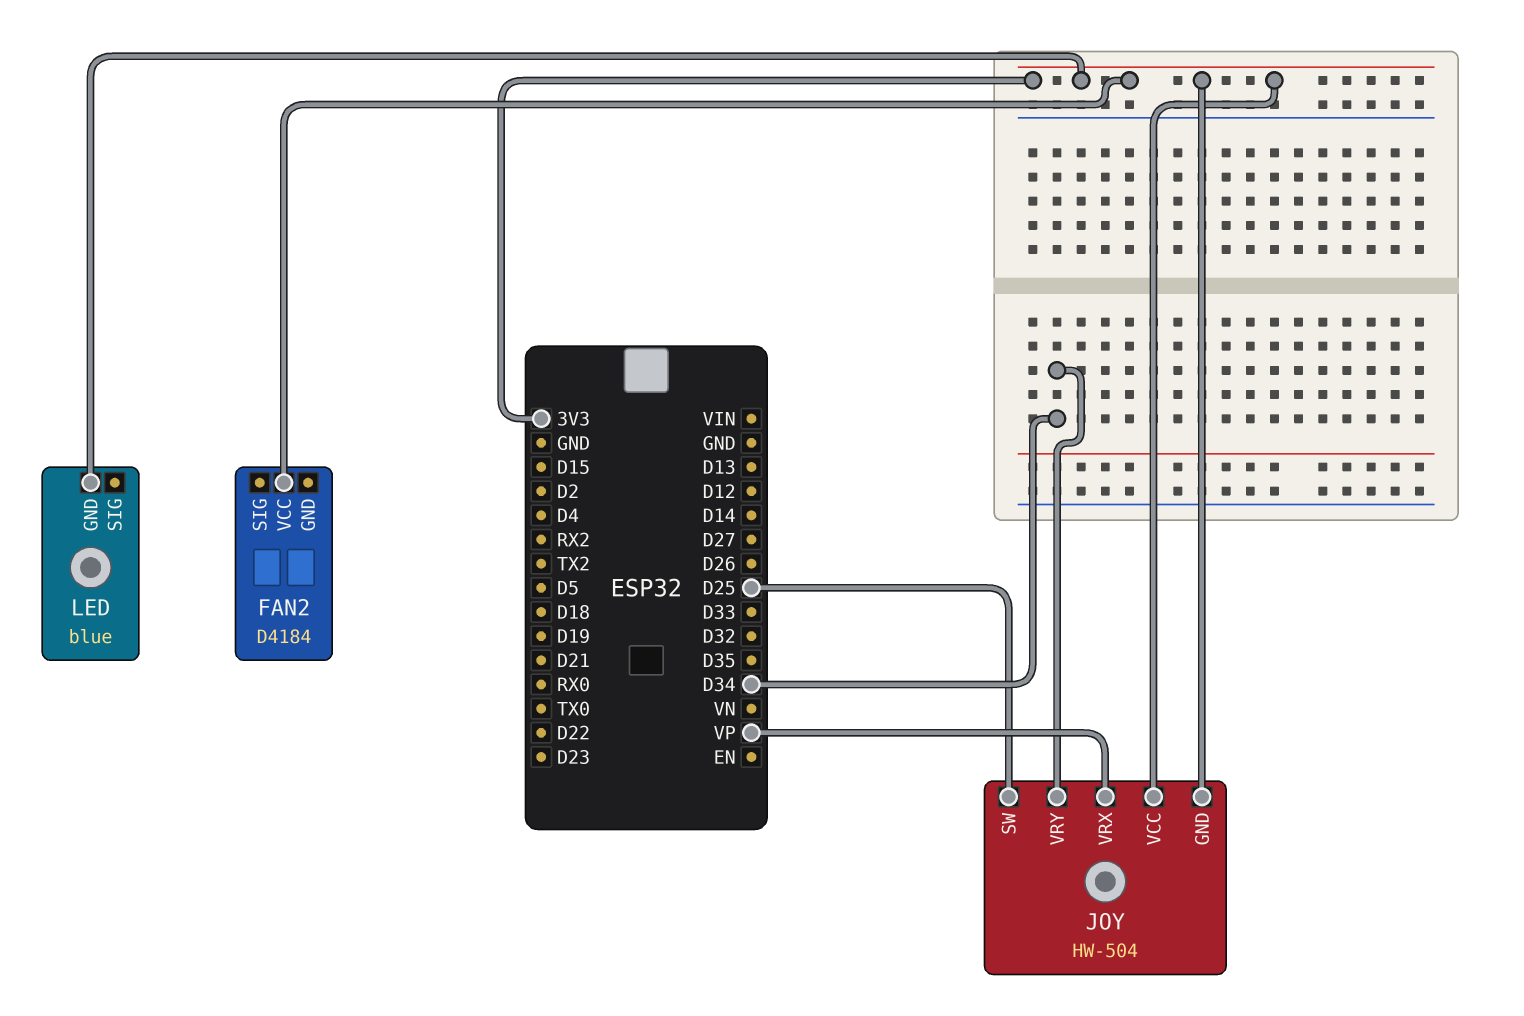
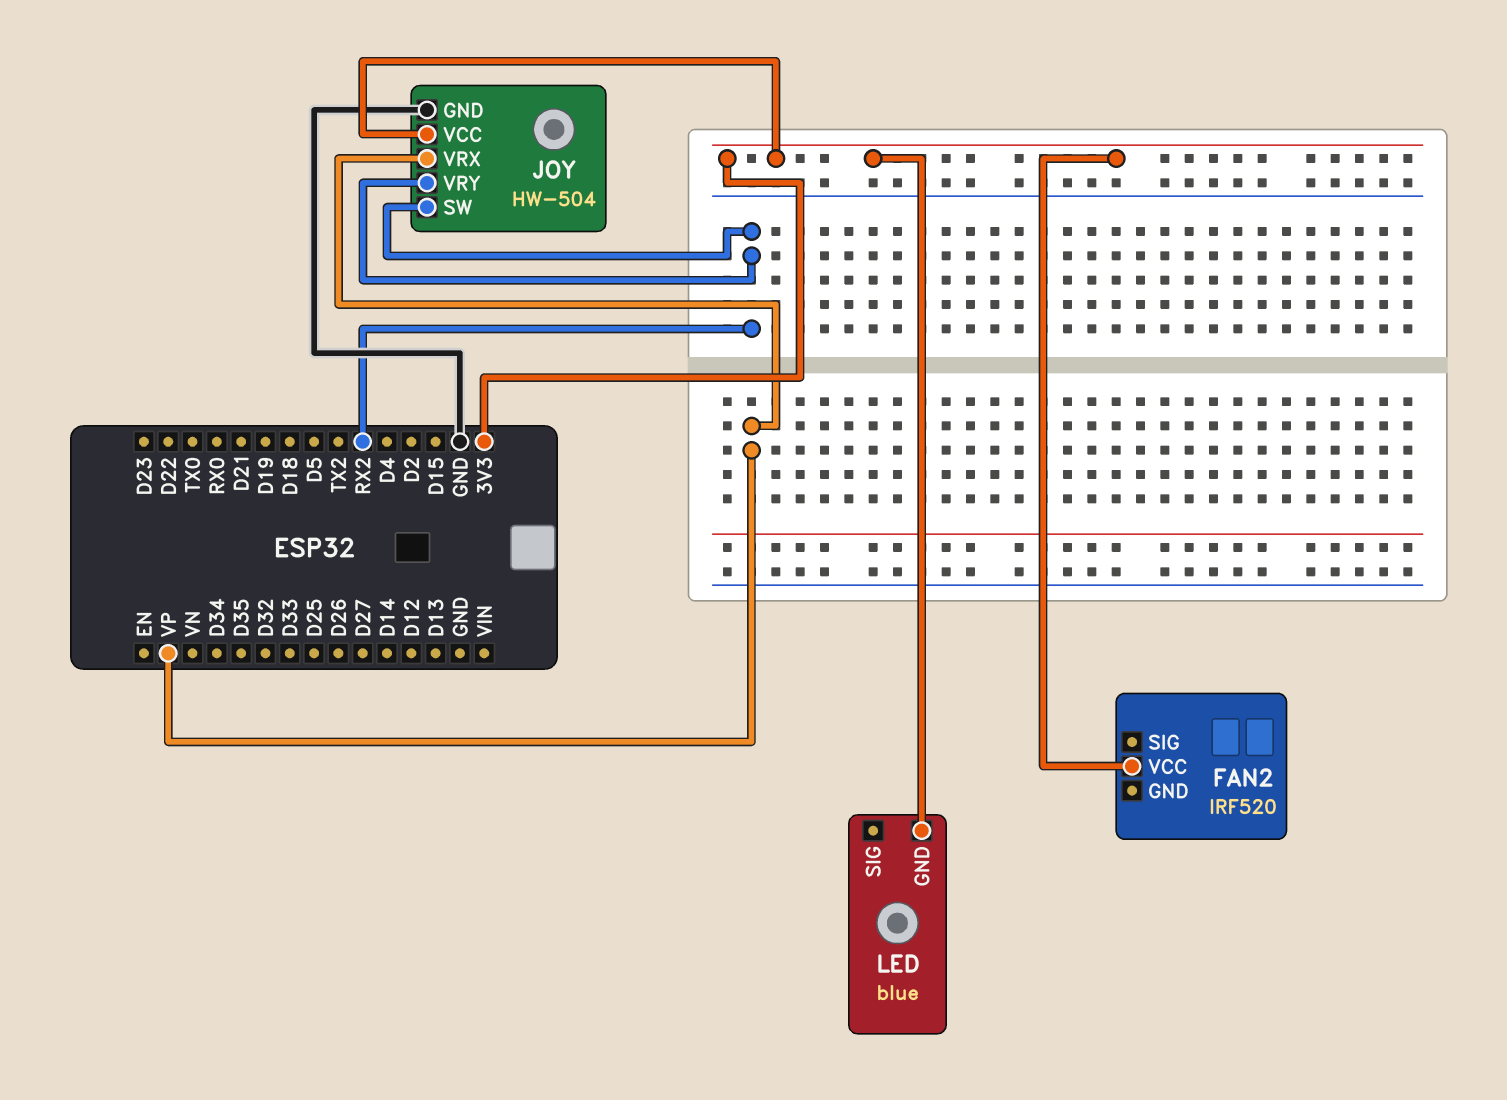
FAN2: D4184 -> IRF520
JOY pin GND: 3V3 -> GND
JOY pin SW: D25 -> RX2
JOY pin VRY: D34 -> RX2

